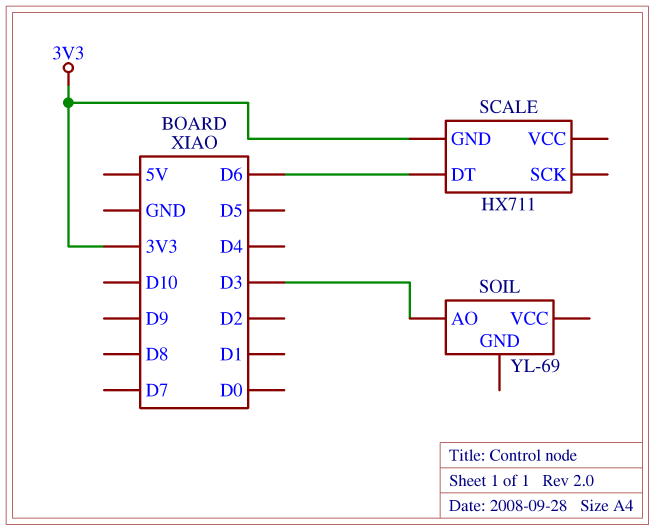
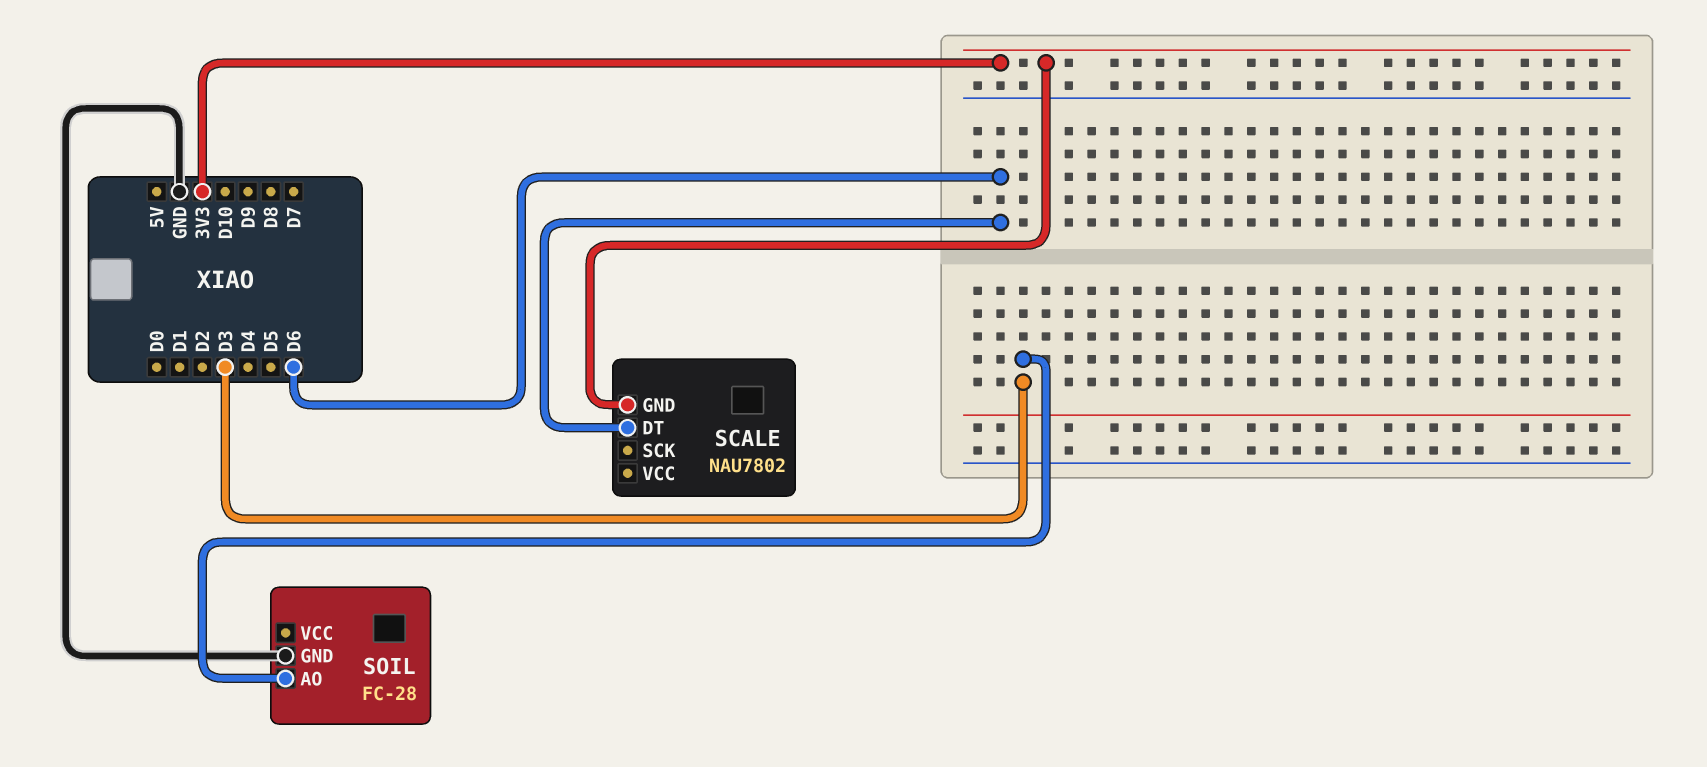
SCALE: HX711 -> NAU7802
SOIL: YL-69 -> FC-28
SOIL pin GND: none -> GND

